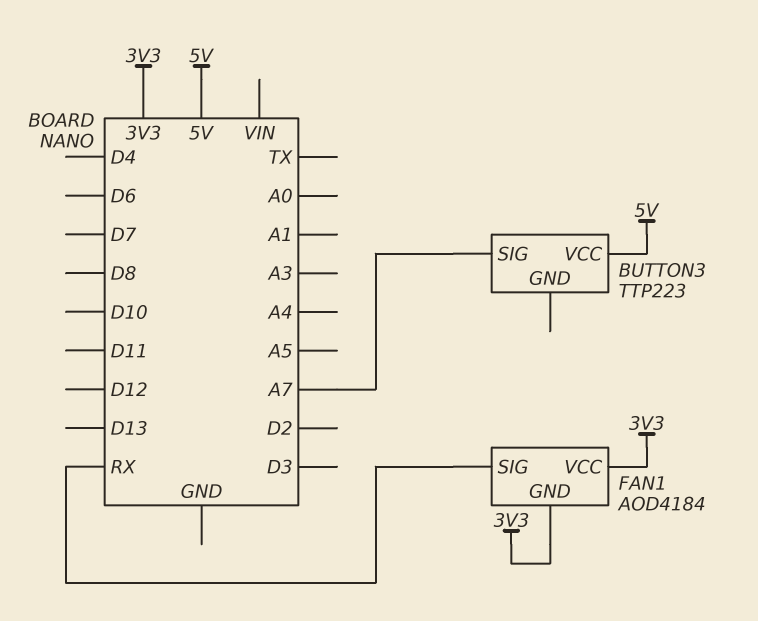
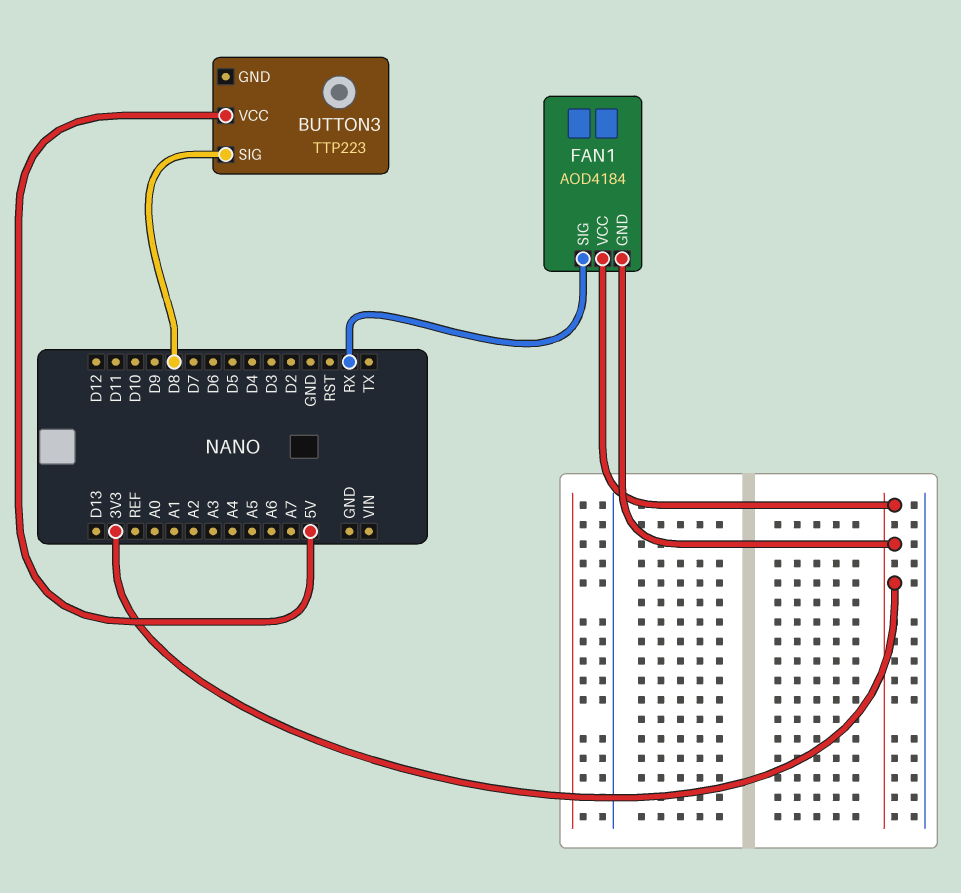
BUTTON3 pin SIG: A7 -> D8

